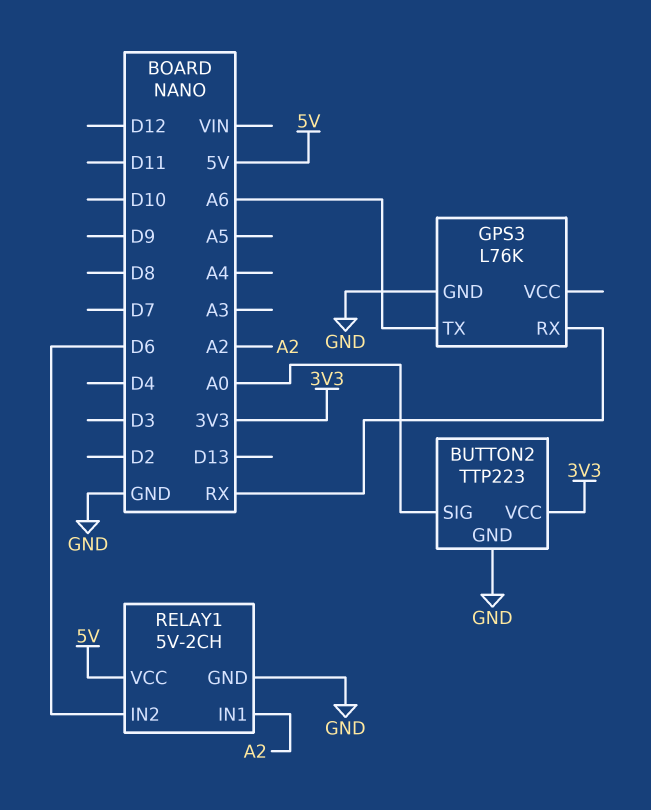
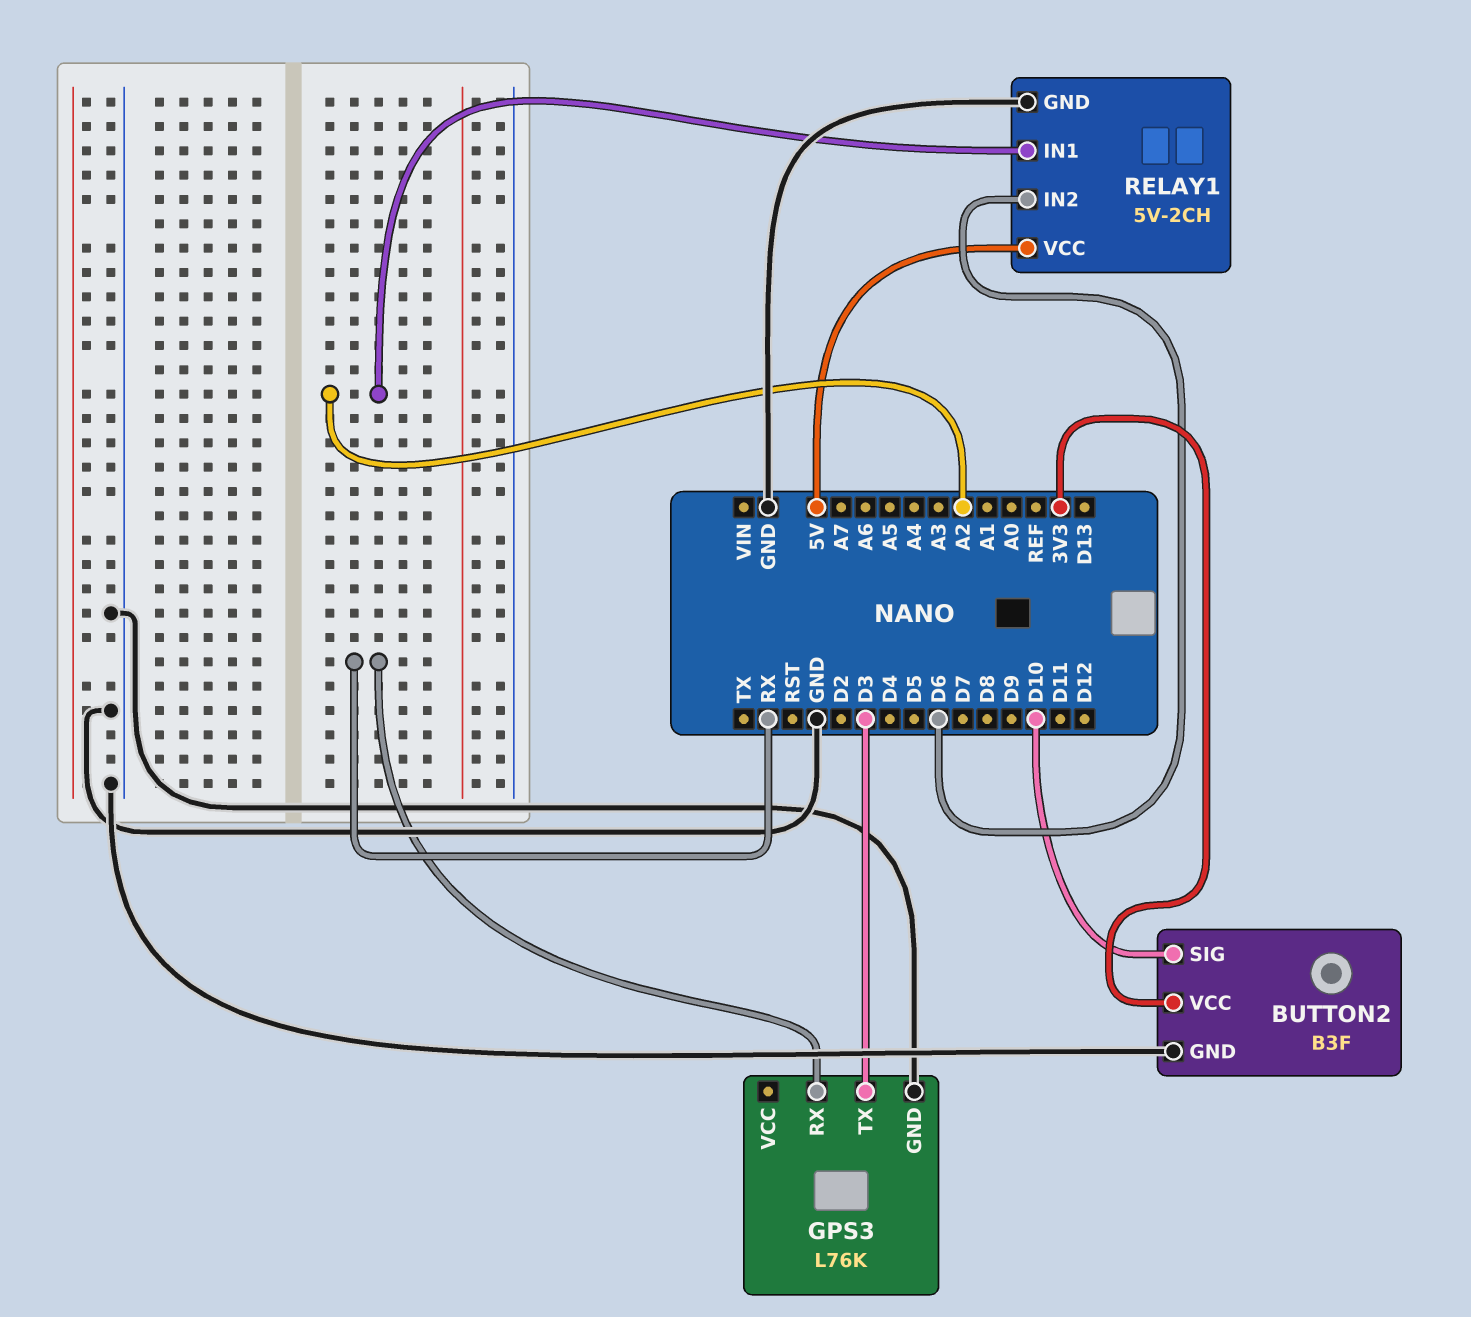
BUTTON2: TTP223 -> B3F
BUTTON2 pin SIG: A0 -> D10
GPS3 pin TX: A6 -> D3

